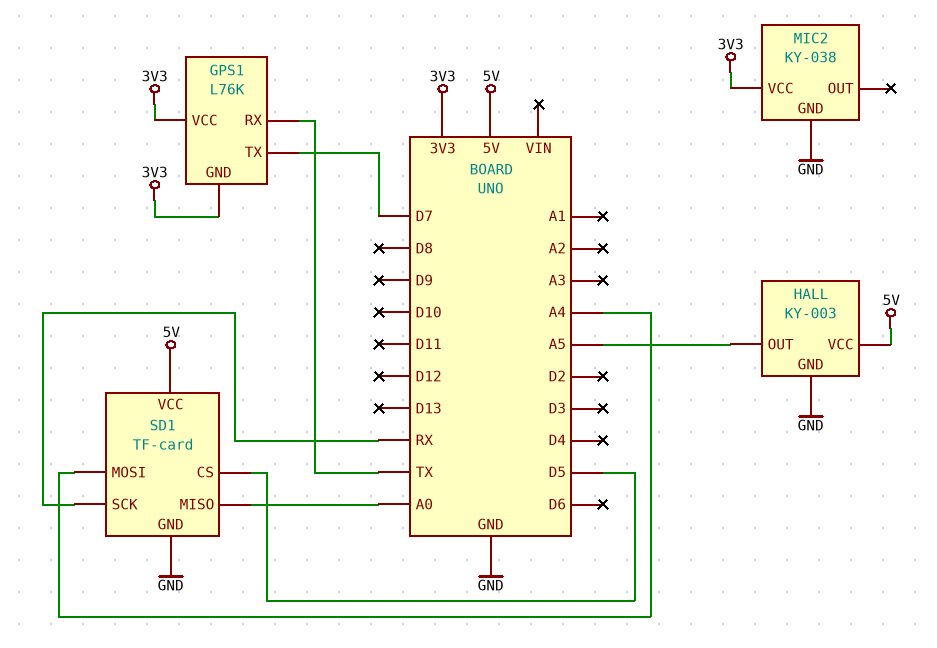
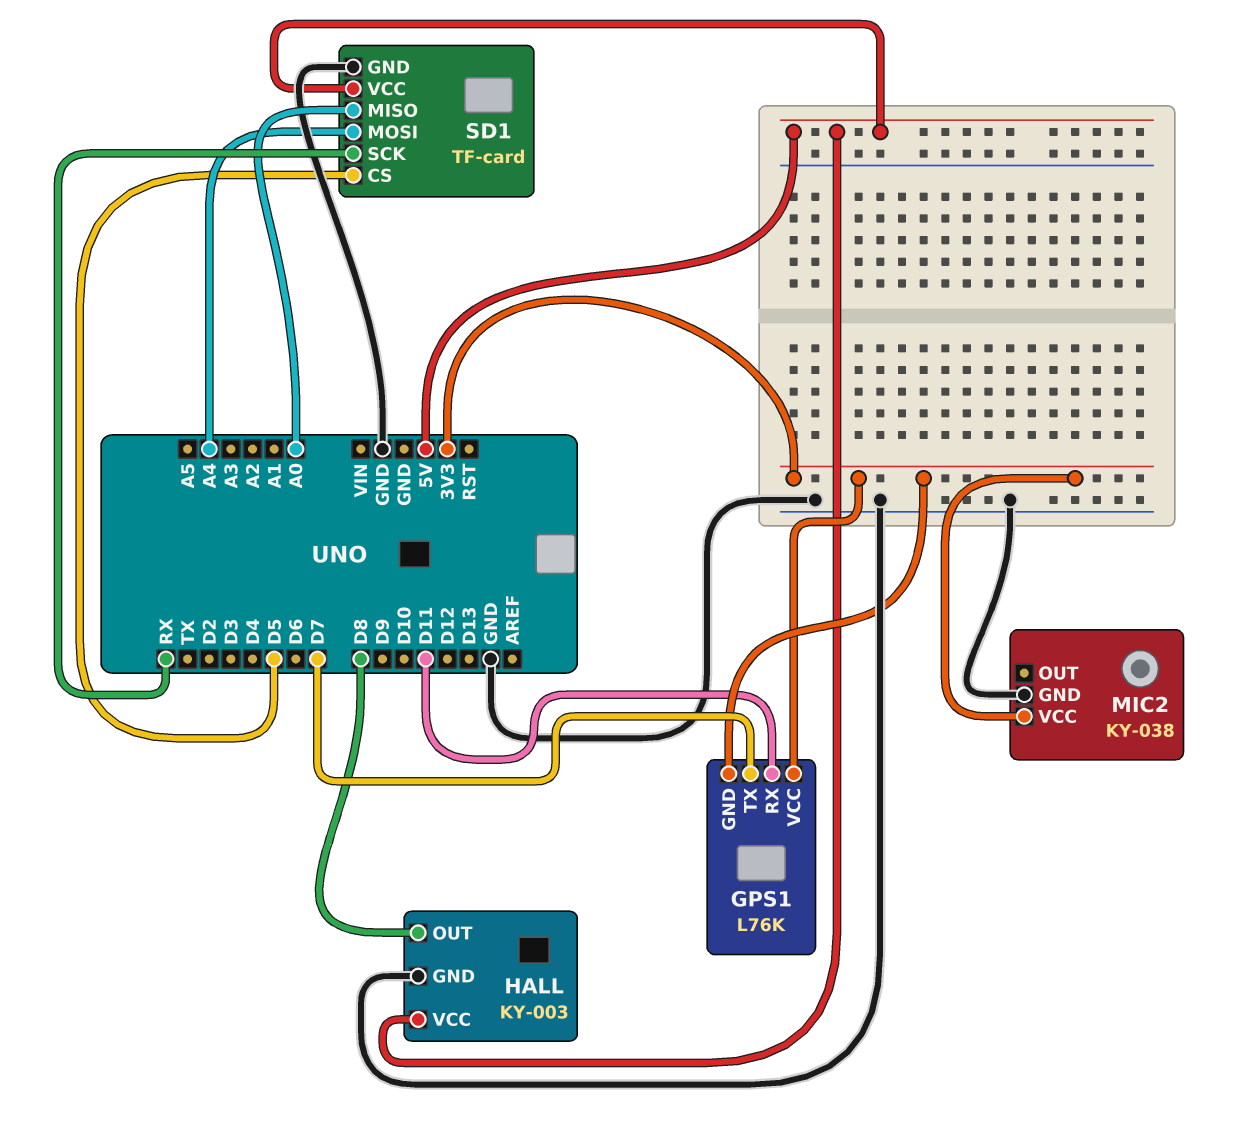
GPS1 pin RX: TX -> D11
HALL pin OUT: A5 -> D8

